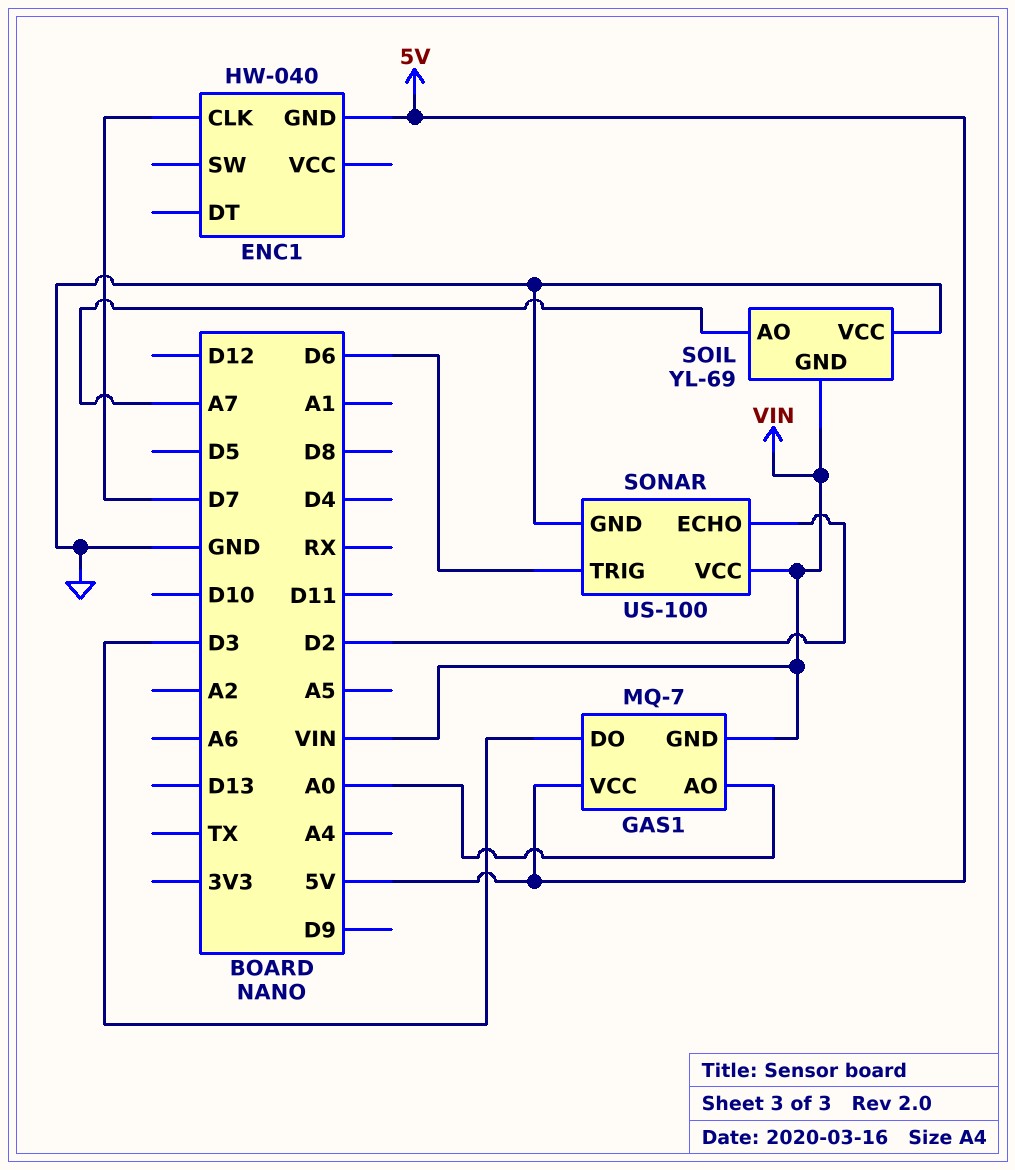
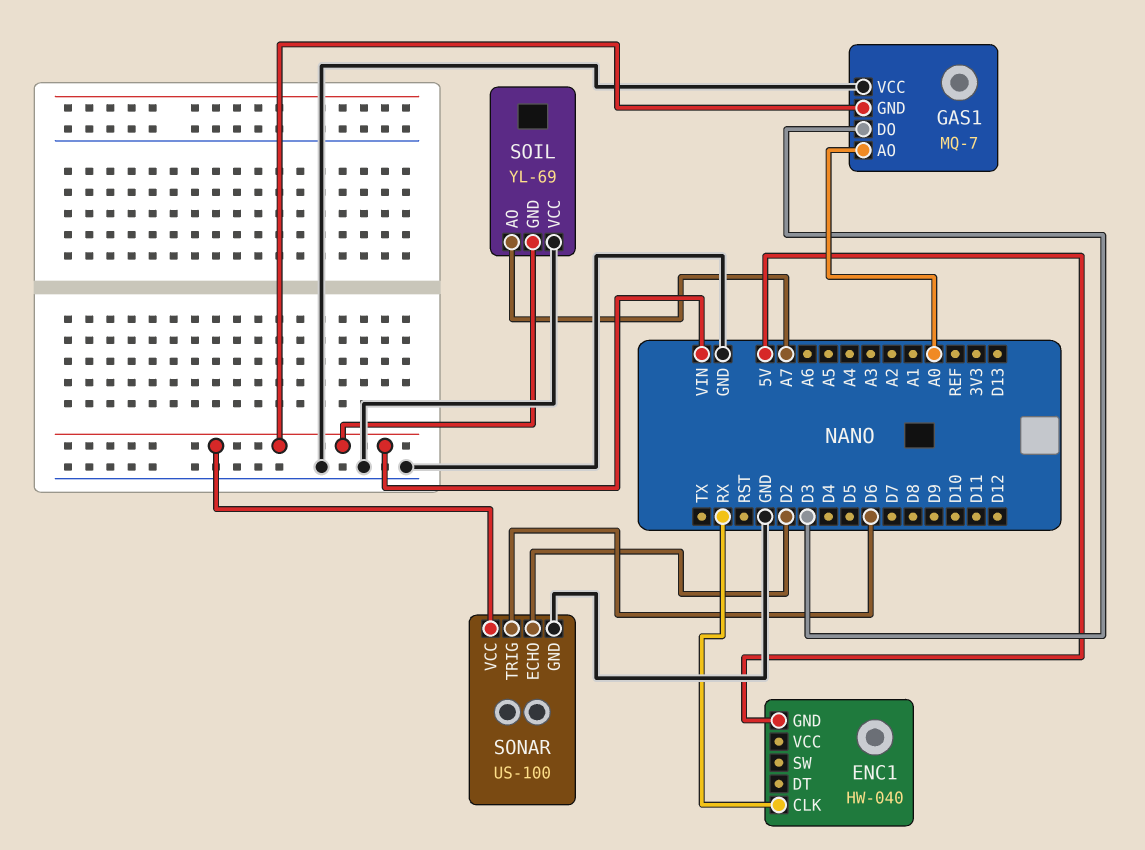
ENC1 pin CLK: D7 -> RX
GAS1 pin VCC: 5V -> GND

